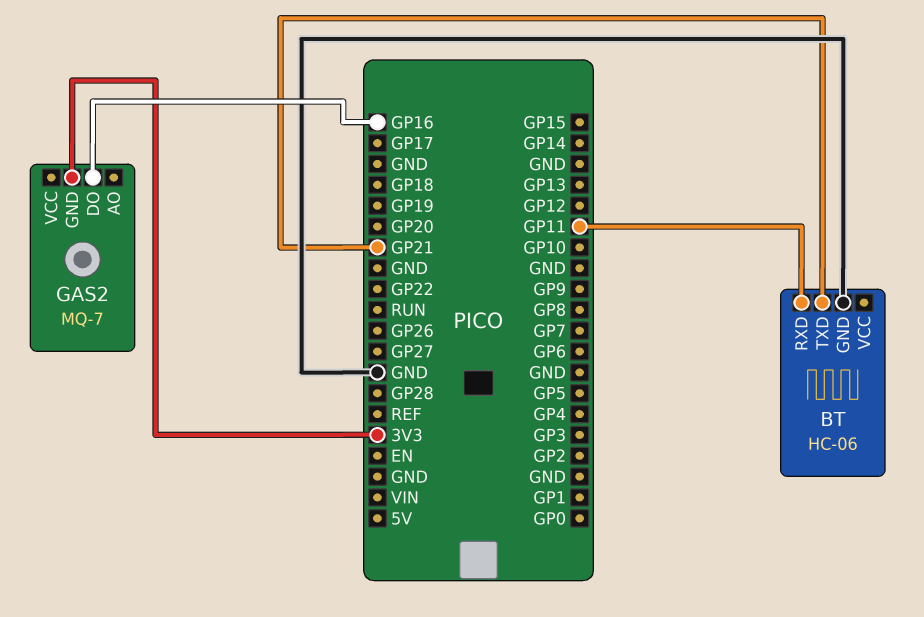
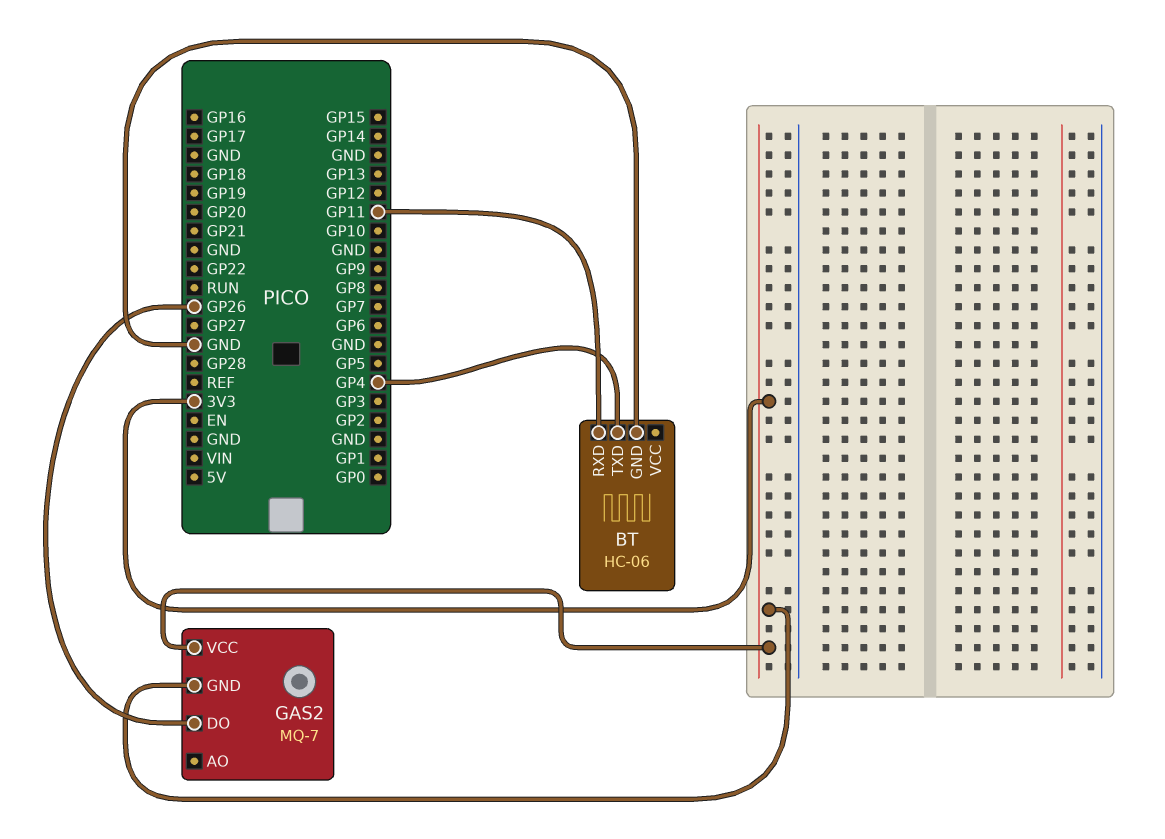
BT pin TXD: GP21 -> GP4
GAS2 pin DO: GP16 -> GP26
GAS2 pin VCC: none -> 3V3

